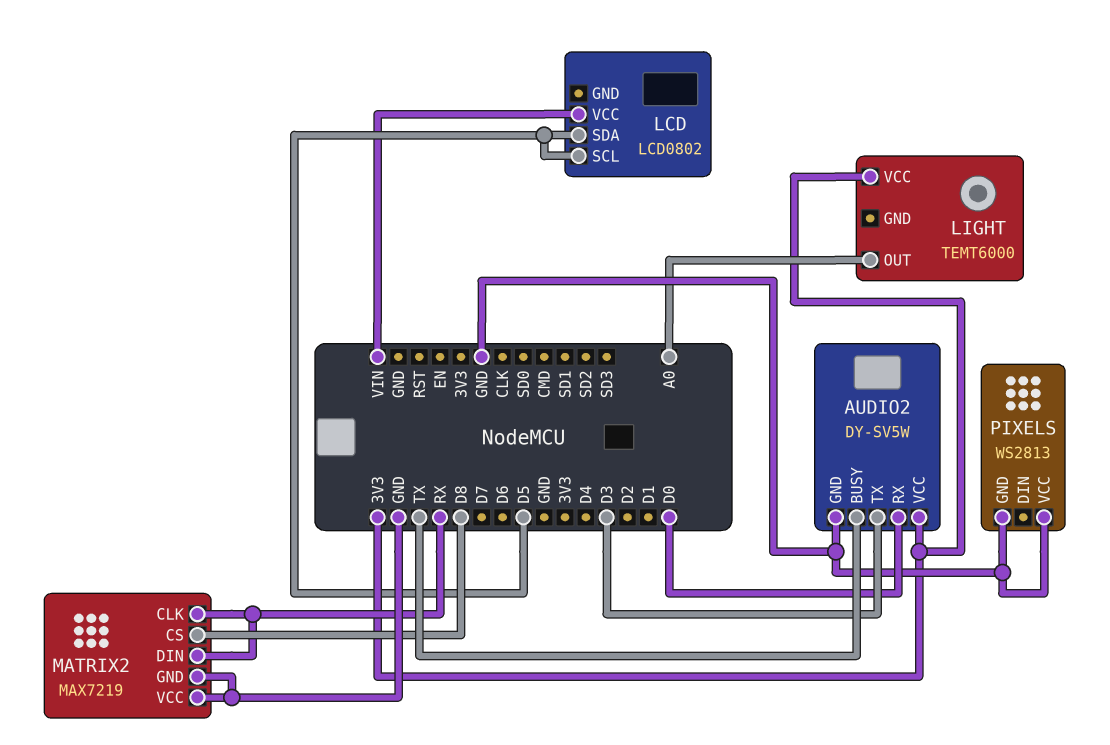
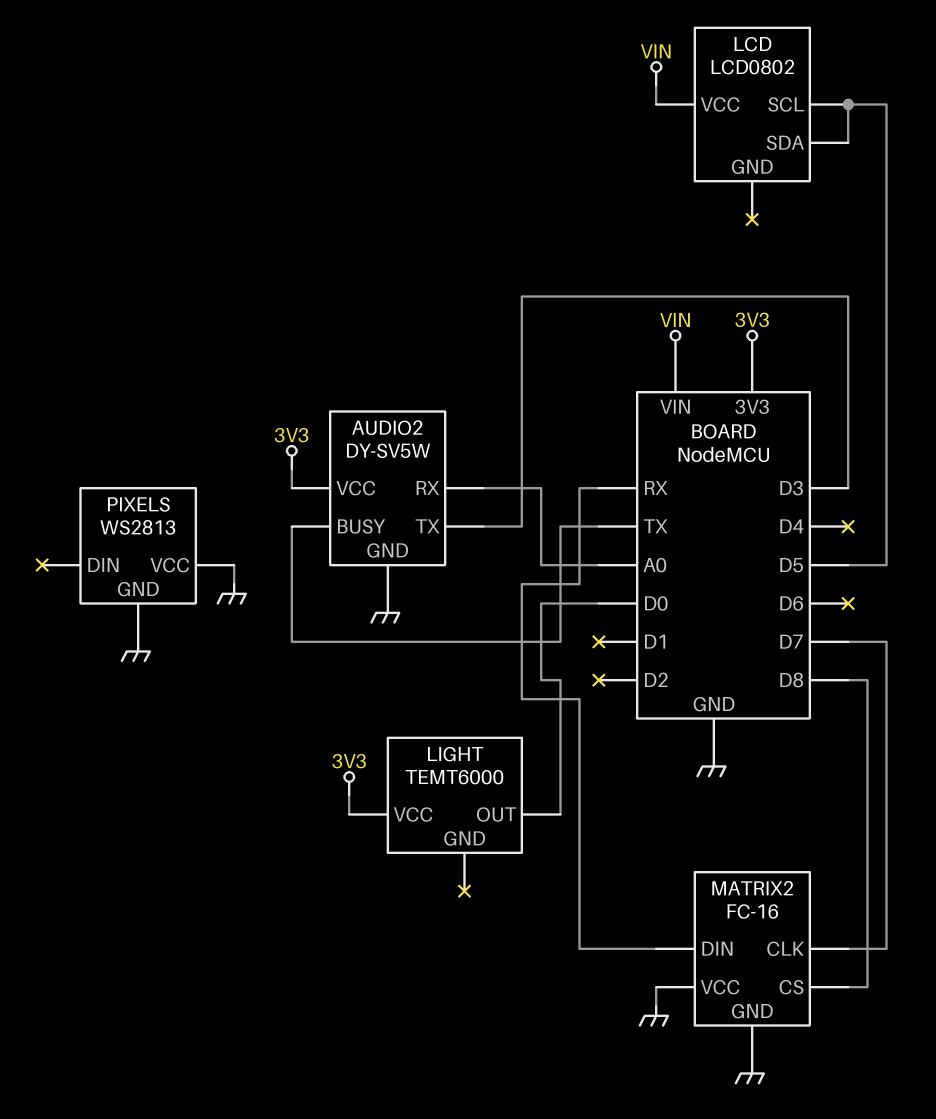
AUDIO2 pin RX: D0 -> A0
LIGHT pin OUT: A0 -> D0
MATRIX2: MAX7219 -> FC-16
MATRIX2 pin CLK: RX -> D7

